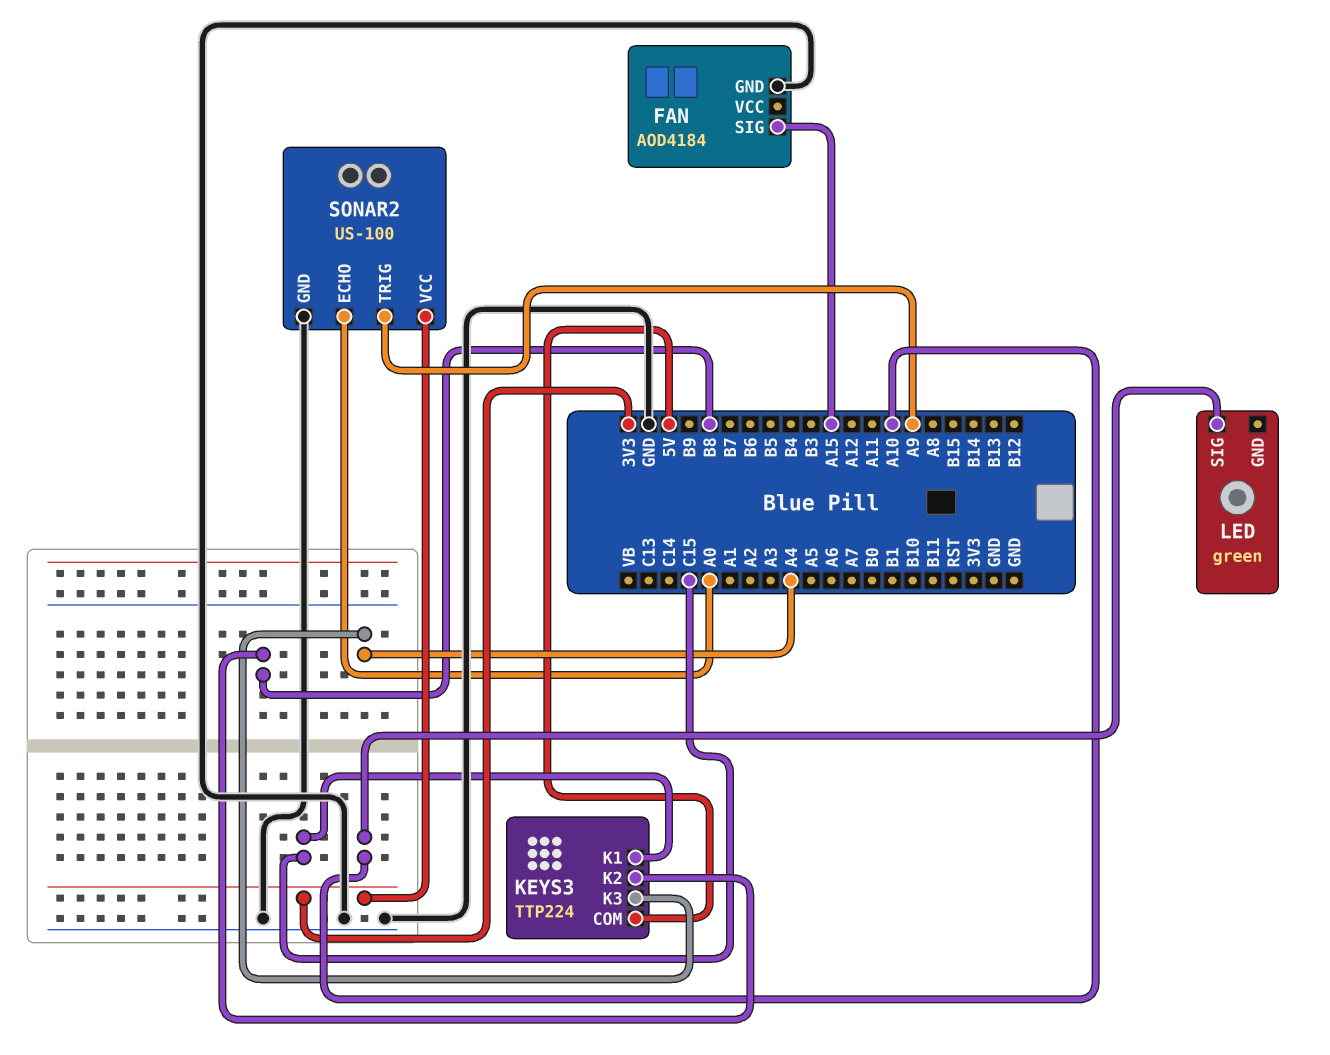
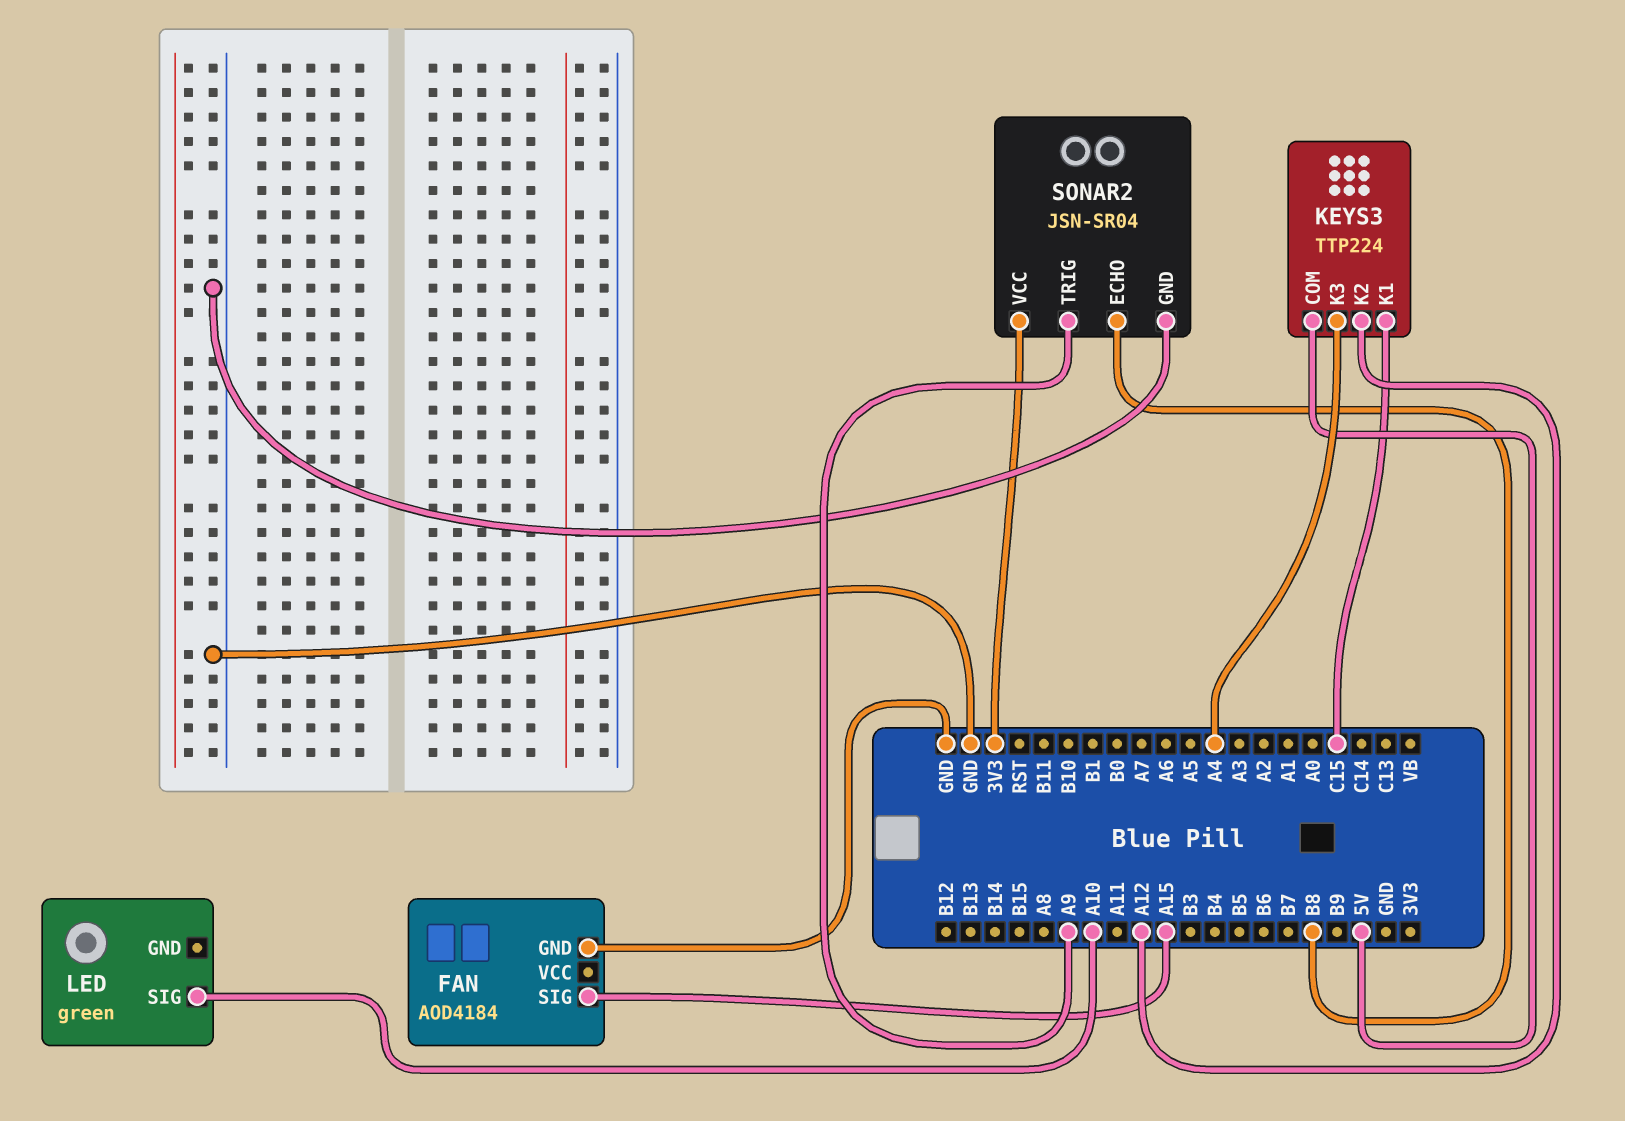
KEYS3 pin K2: B8 -> A12
SONAR2: US-100 -> JSN-SR04
SONAR2 pin ECHO: A0 -> B8

